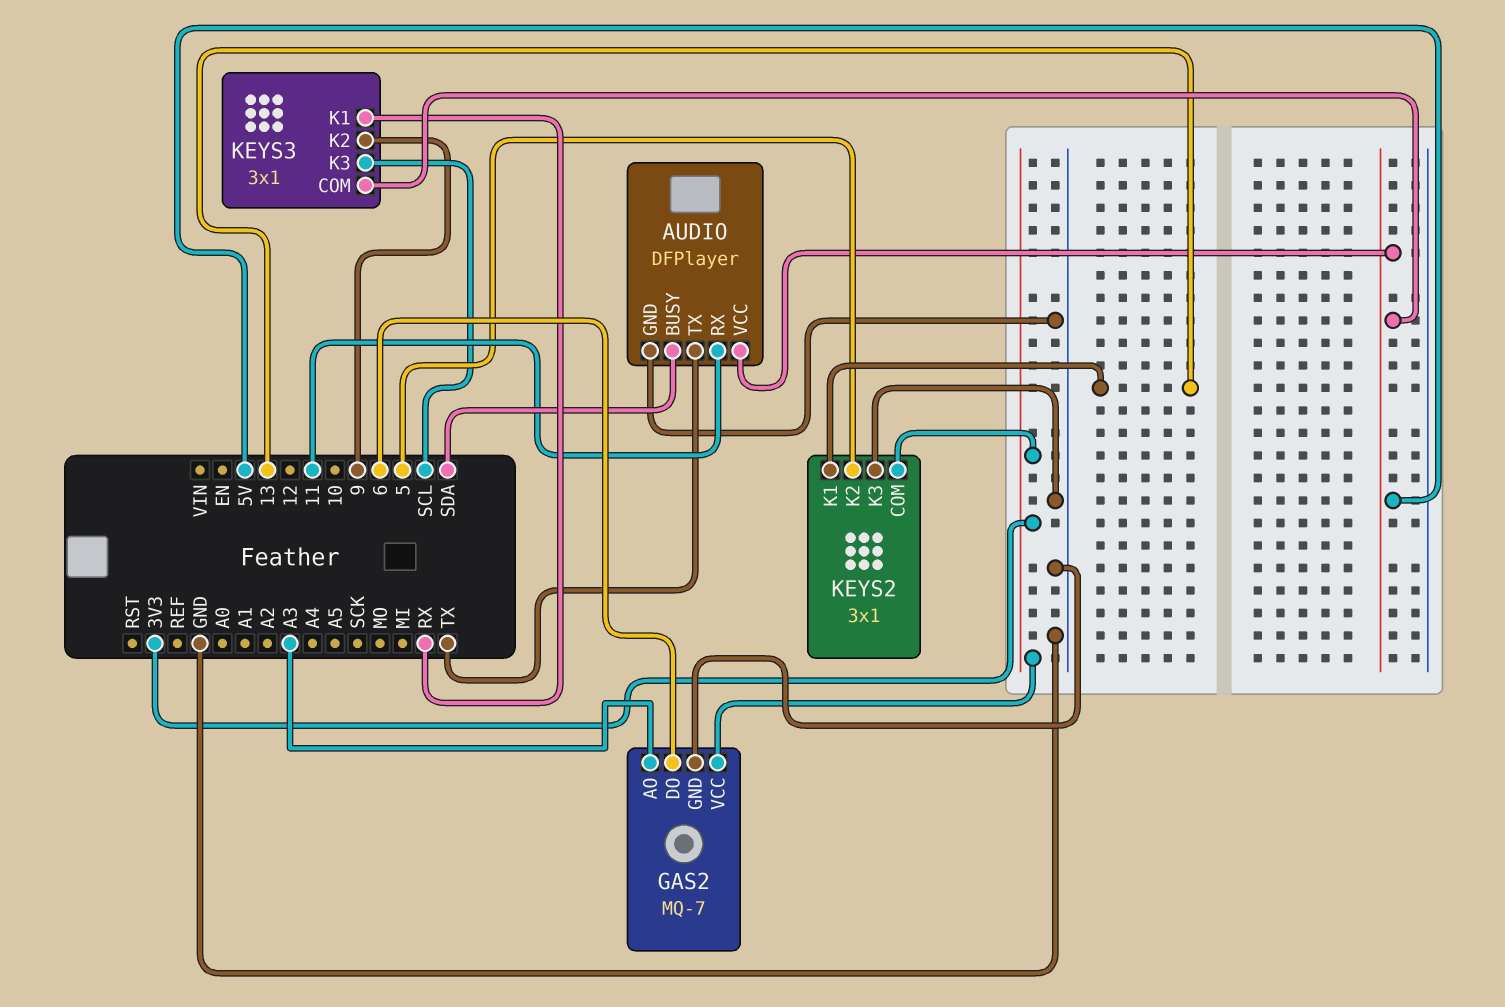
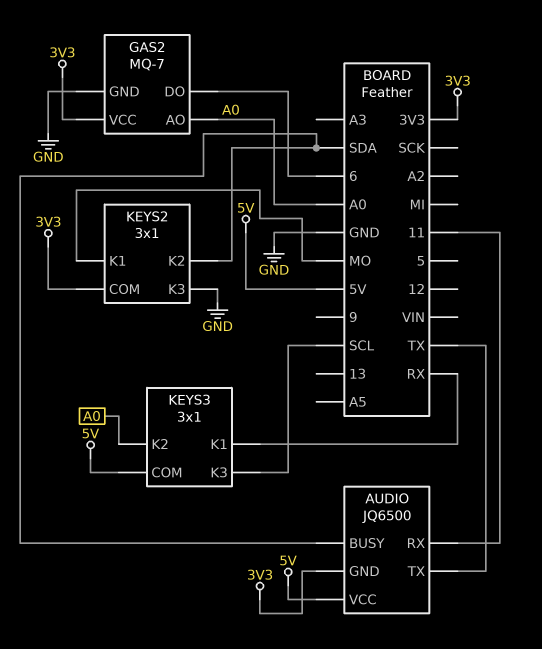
AUDIO: DFPlayer -> JQ6500
AUDIO pin GND: GND -> 3V3
GAS2 pin AO: A3 -> A0
KEYS2 pin K1: 13 -> MO
KEYS2 pin K2: 5 -> SDA
KEYS3 pin K2: 9 -> A0

